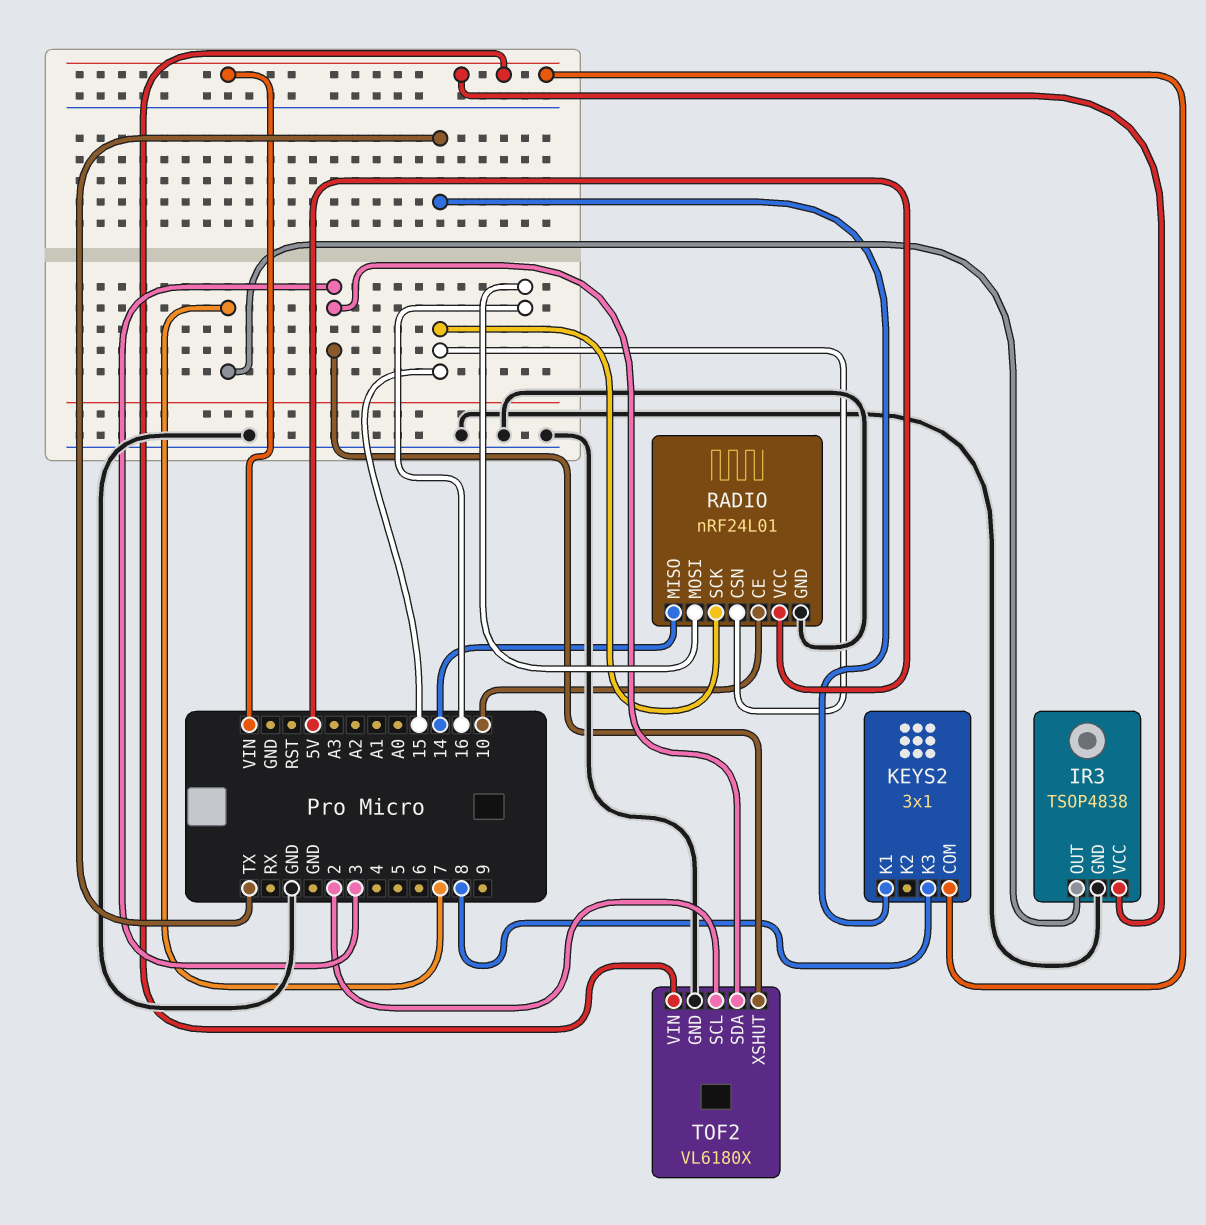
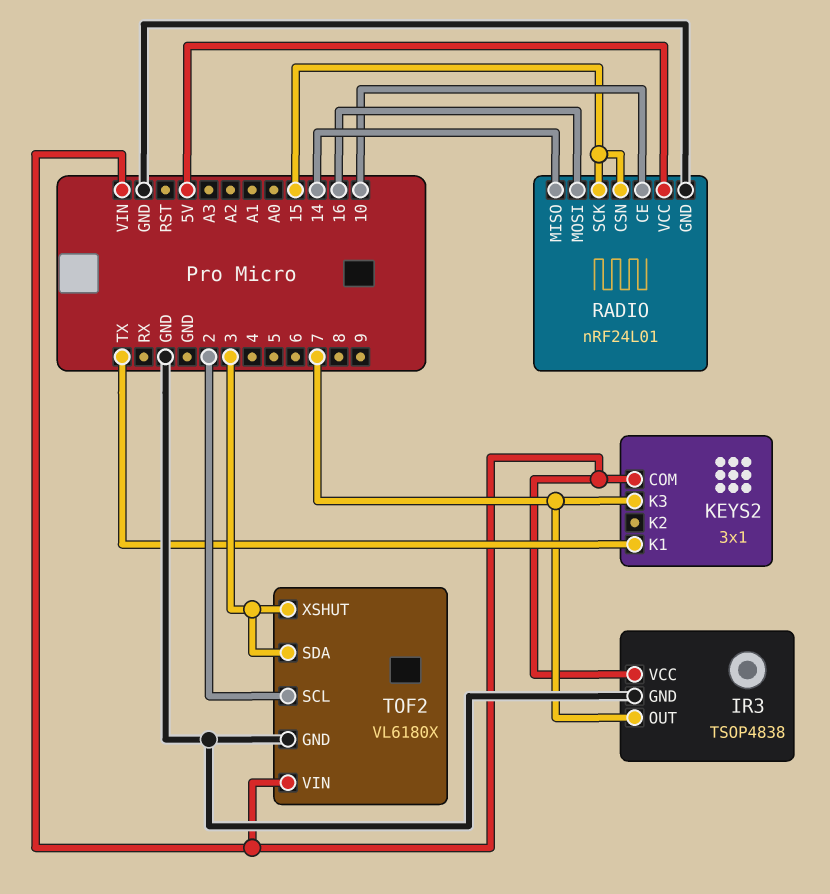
KEYS2 pin K3: 8 -> 7

